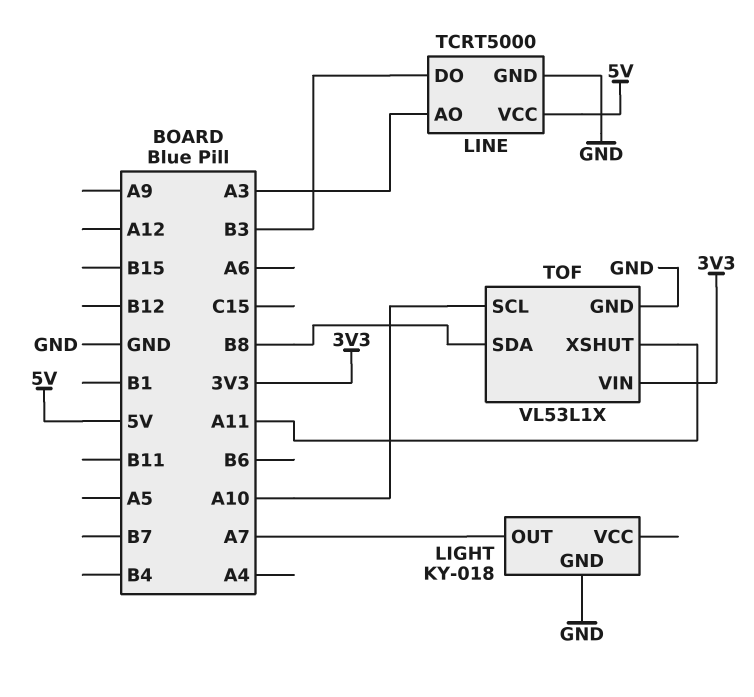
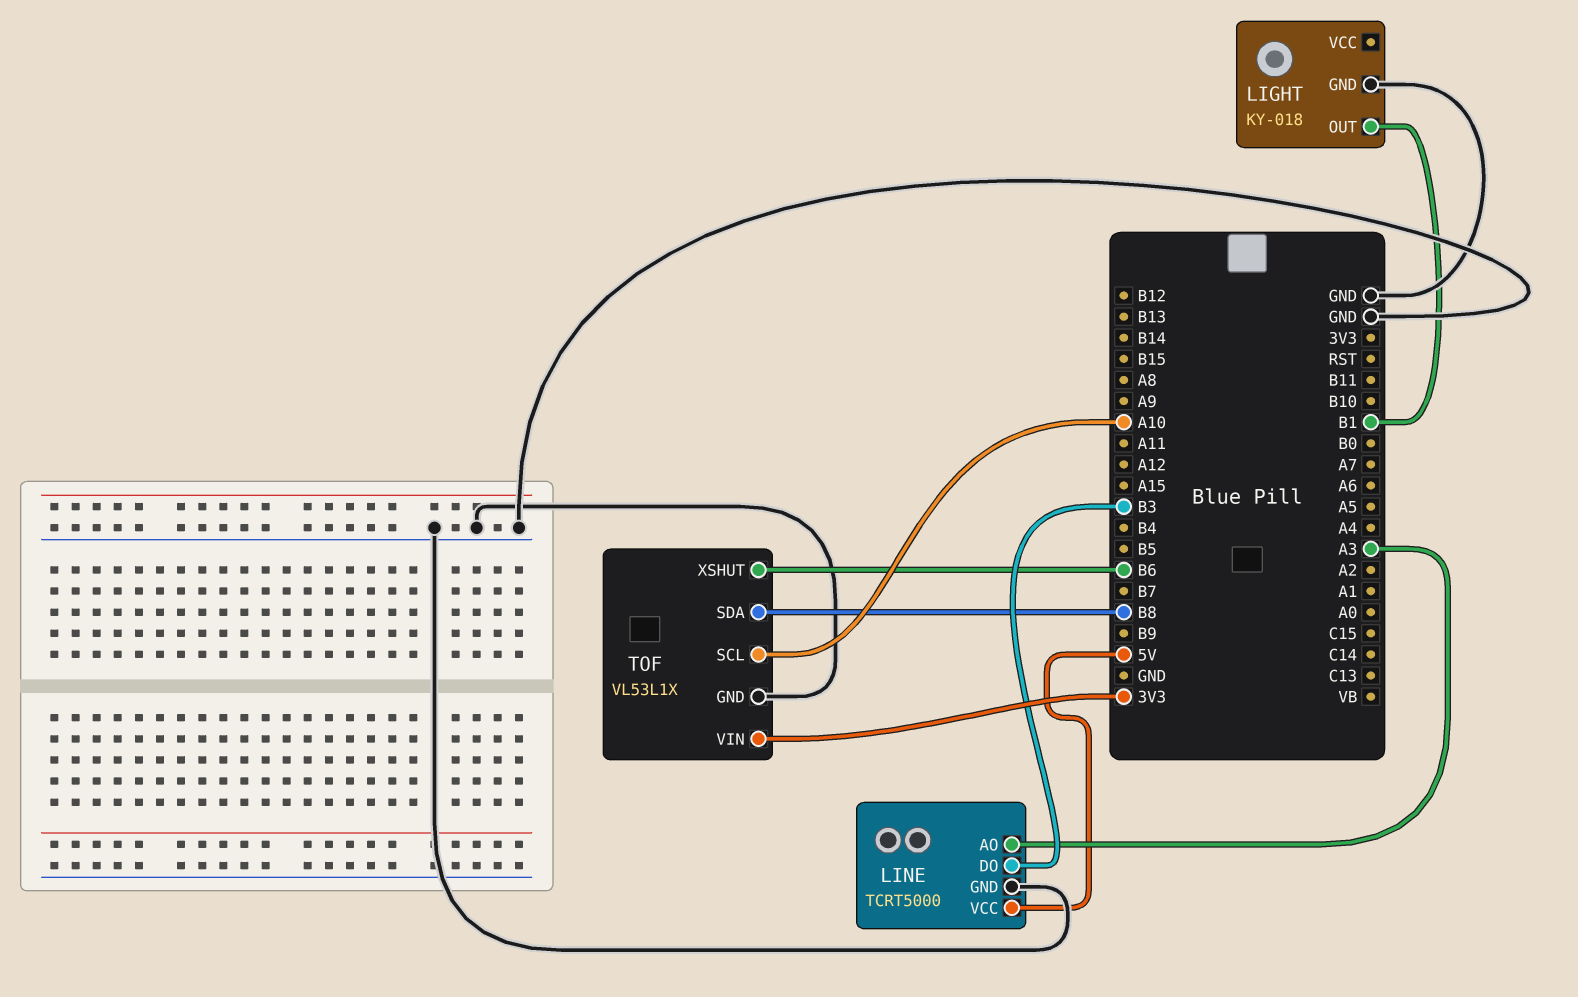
LIGHT pin OUT: A7 -> B1
TOF pin XSHUT: A11 -> B6

